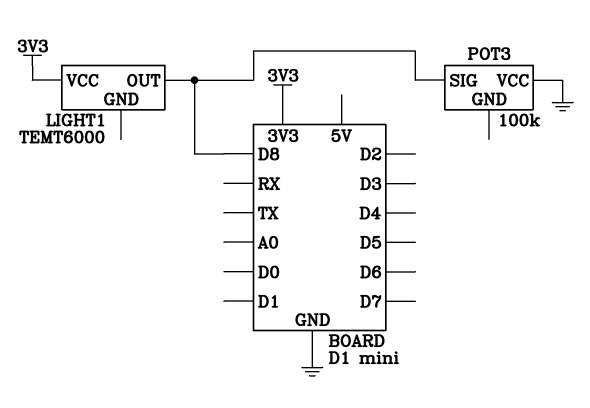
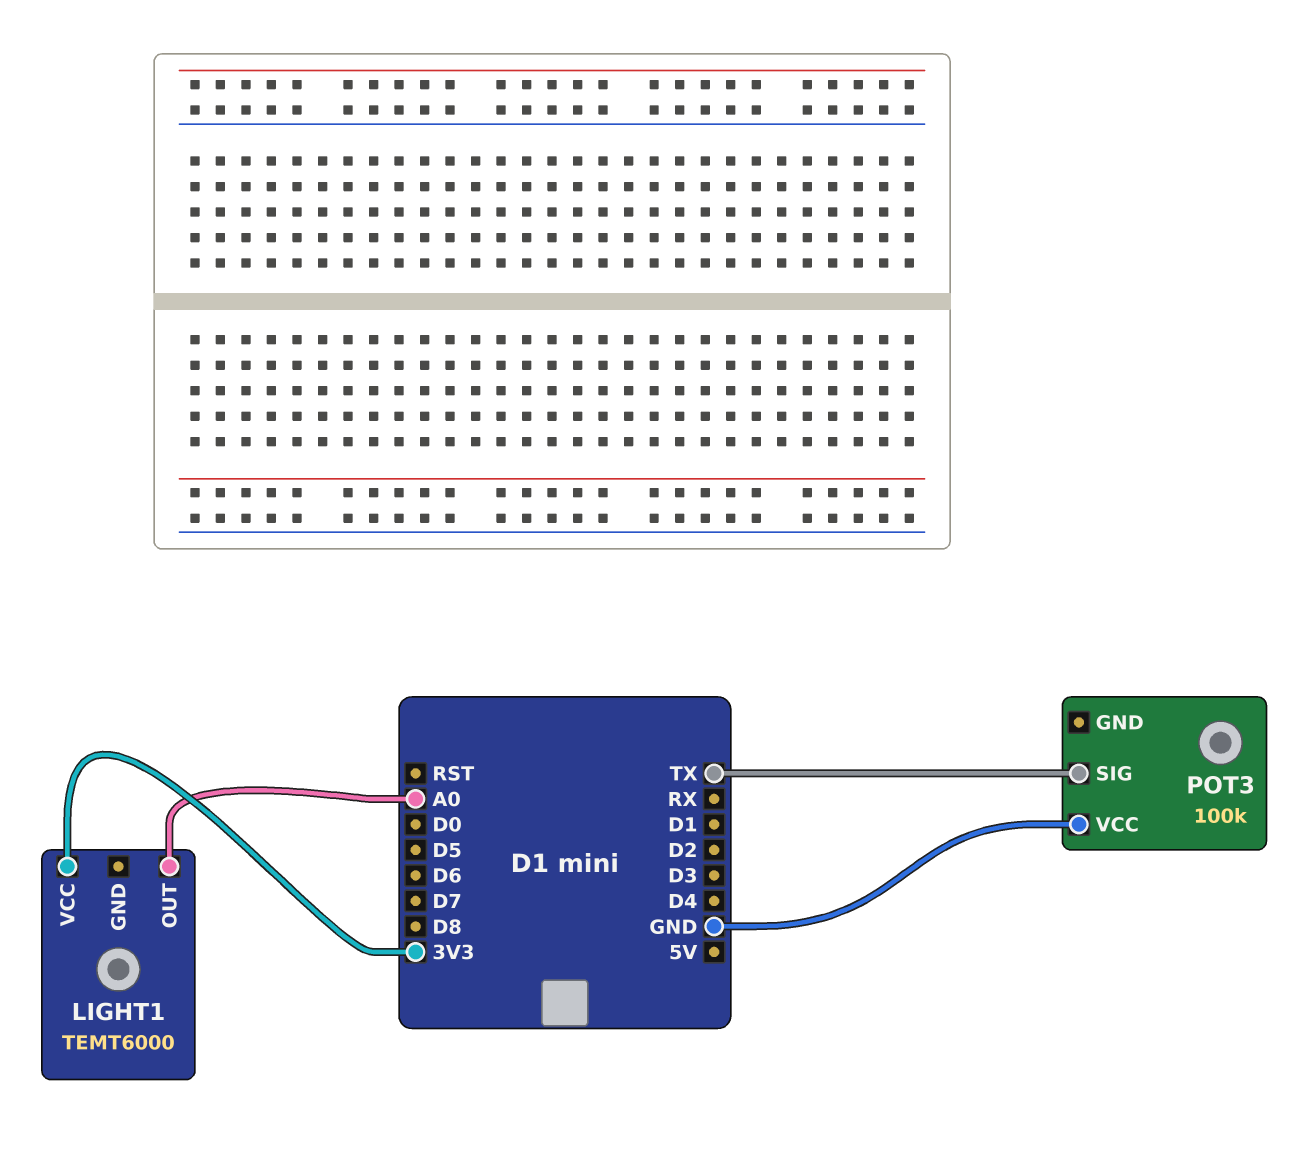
LIGHT1 pin OUT: D8 -> A0
POT3 pin SIG: D8 -> TX

